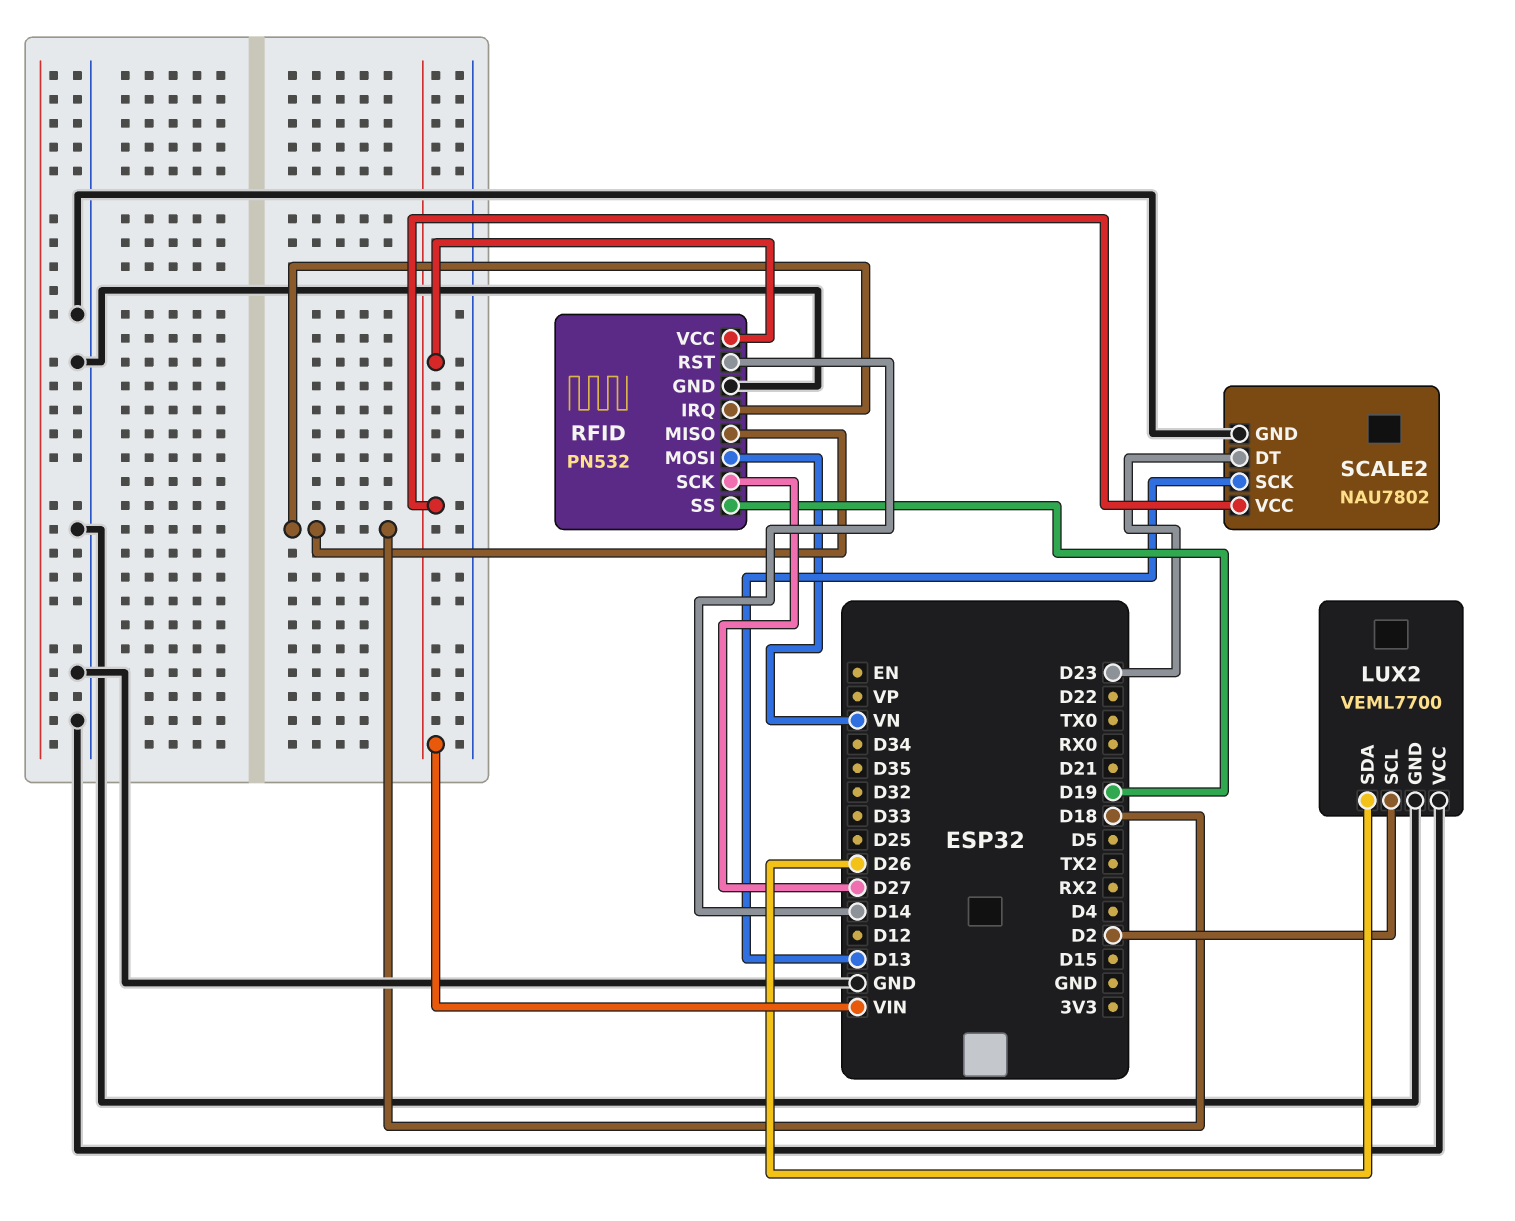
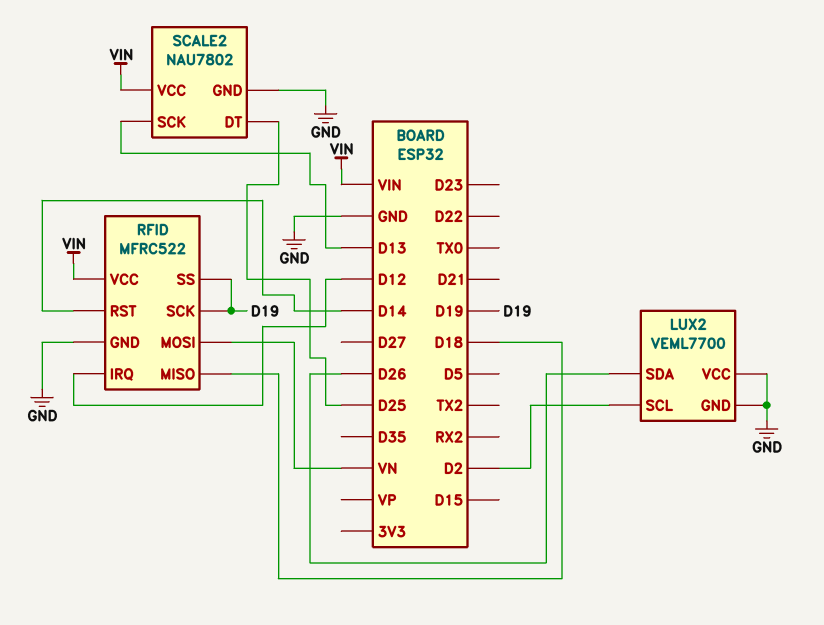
RFID: PN532 -> MFRC522
RFID pin IRQ: D18 -> D12
RFID pin SCK: D27 -> D19
SCALE2 pin DT: D23 -> D25

